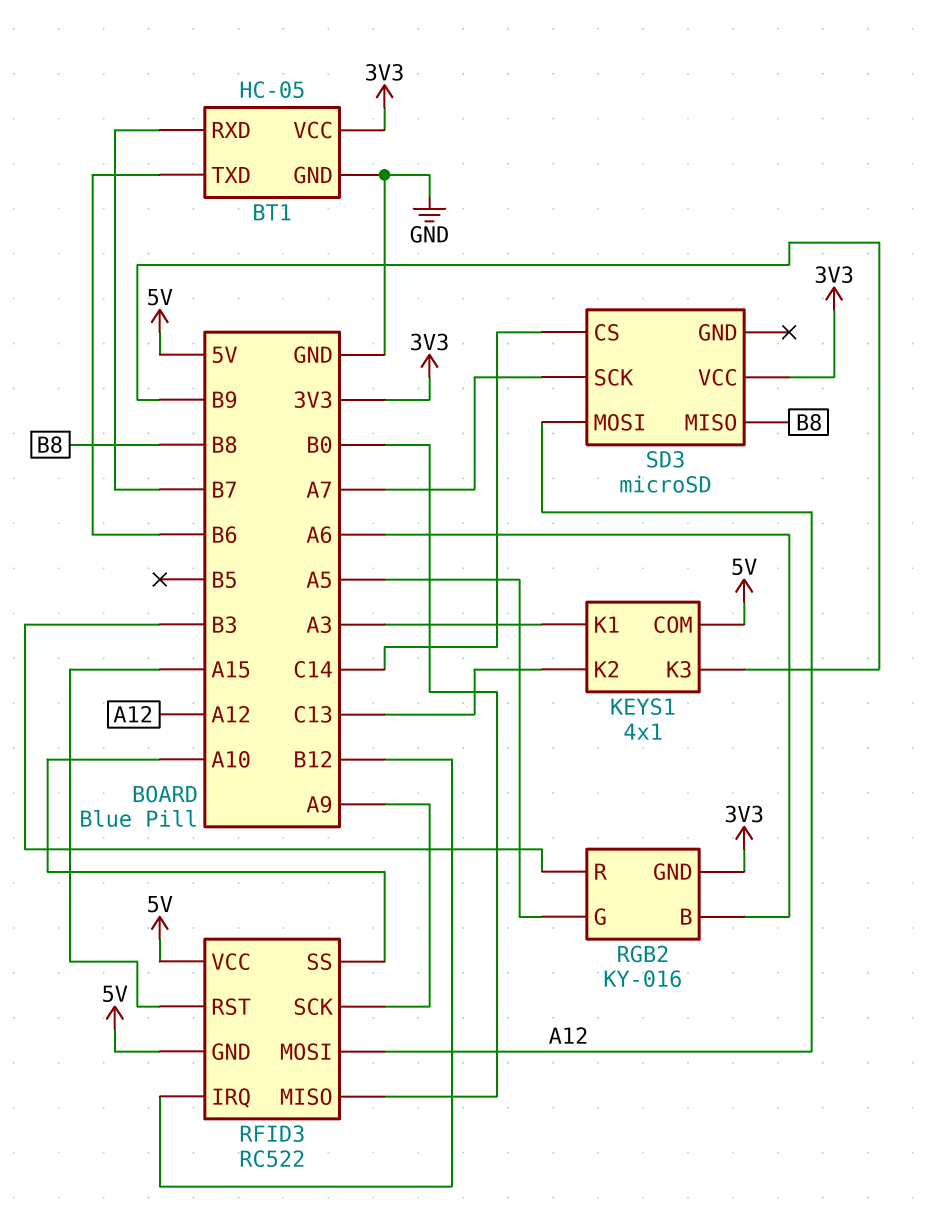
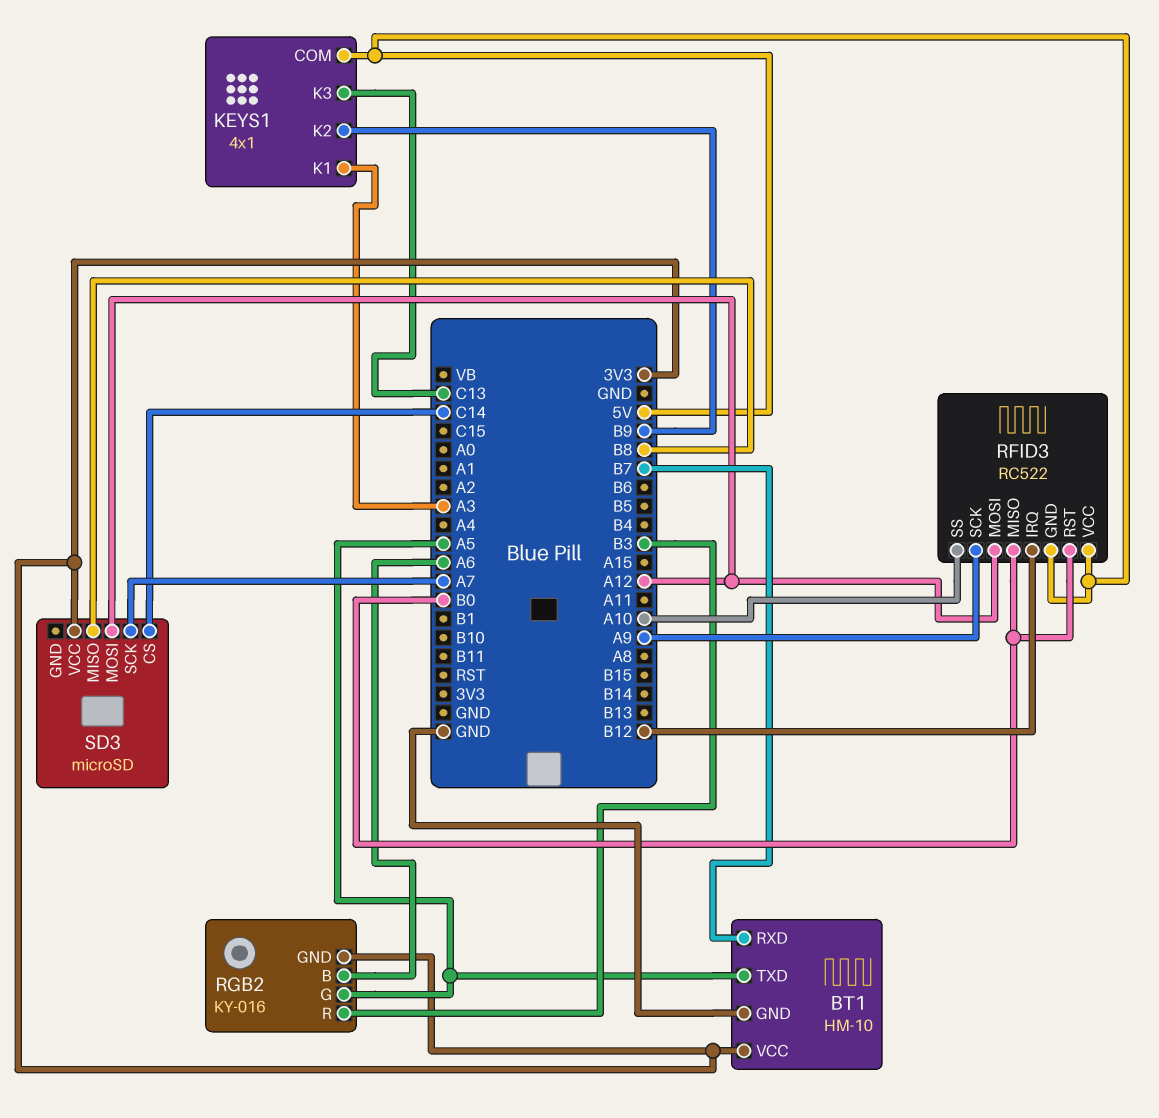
BT1: HC-05 -> HM-10
BT1 pin TXD: B6 -> A5
KEYS1 pin K2: C13 -> B9
KEYS1 pin K3: B9 -> C13
RFID3 pin RST: A15 -> B0

